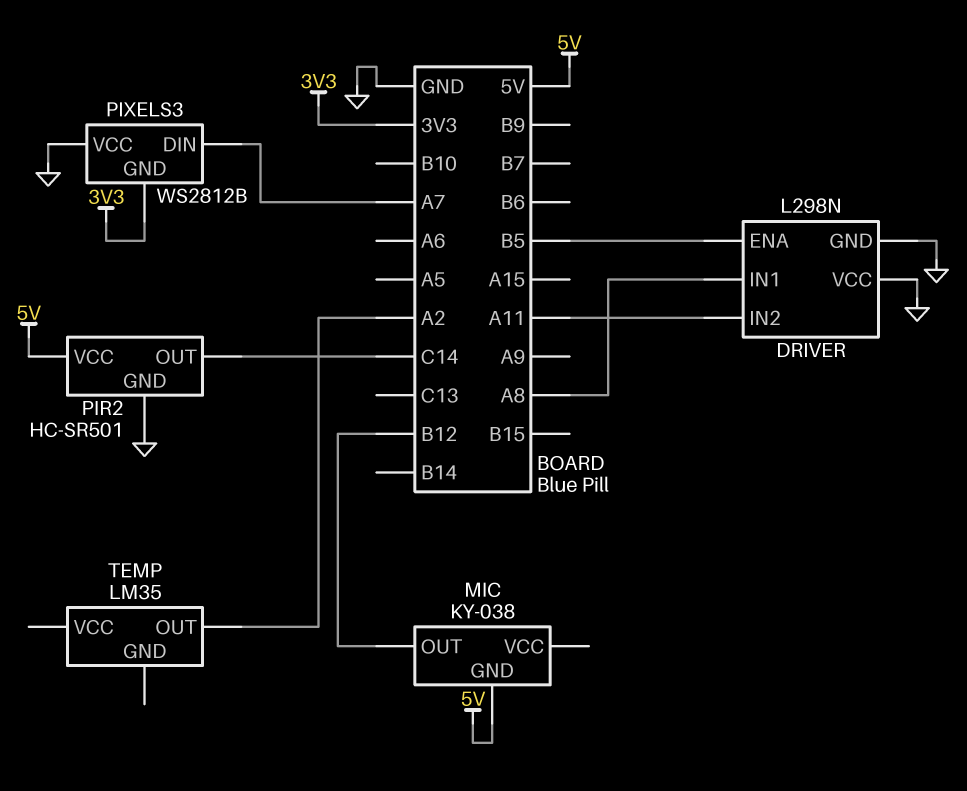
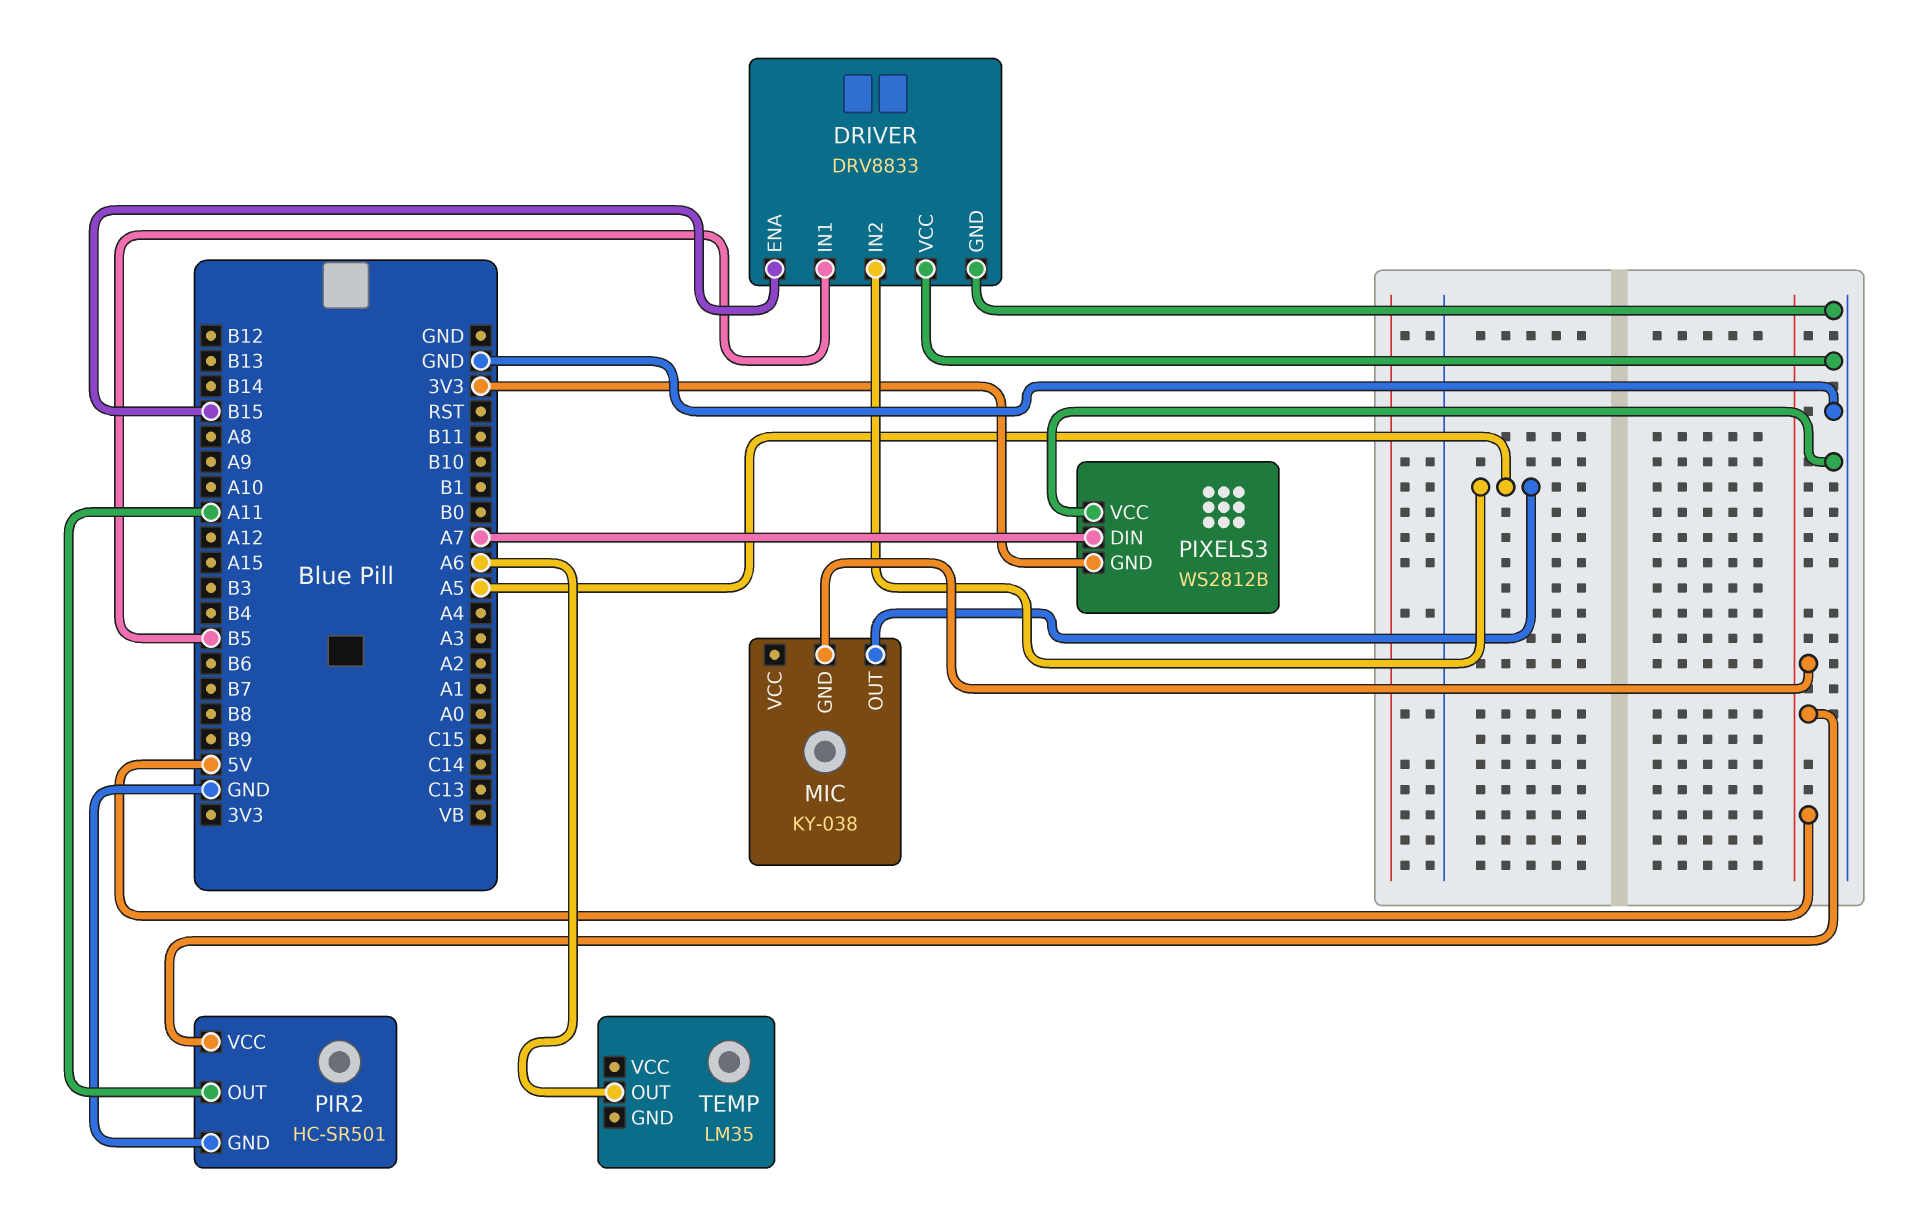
DRIVER: L298N -> DRV8833
DRIVER pin ENA: B5 -> B15
DRIVER pin IN1: A8 -> B5
DRIVER pin IN2: A11 -> A5
MIC pin OUT: B12 -> A5
PIR2 pin OUT: C14 -> A11
TEMP pin OUT: A2 -> A6

